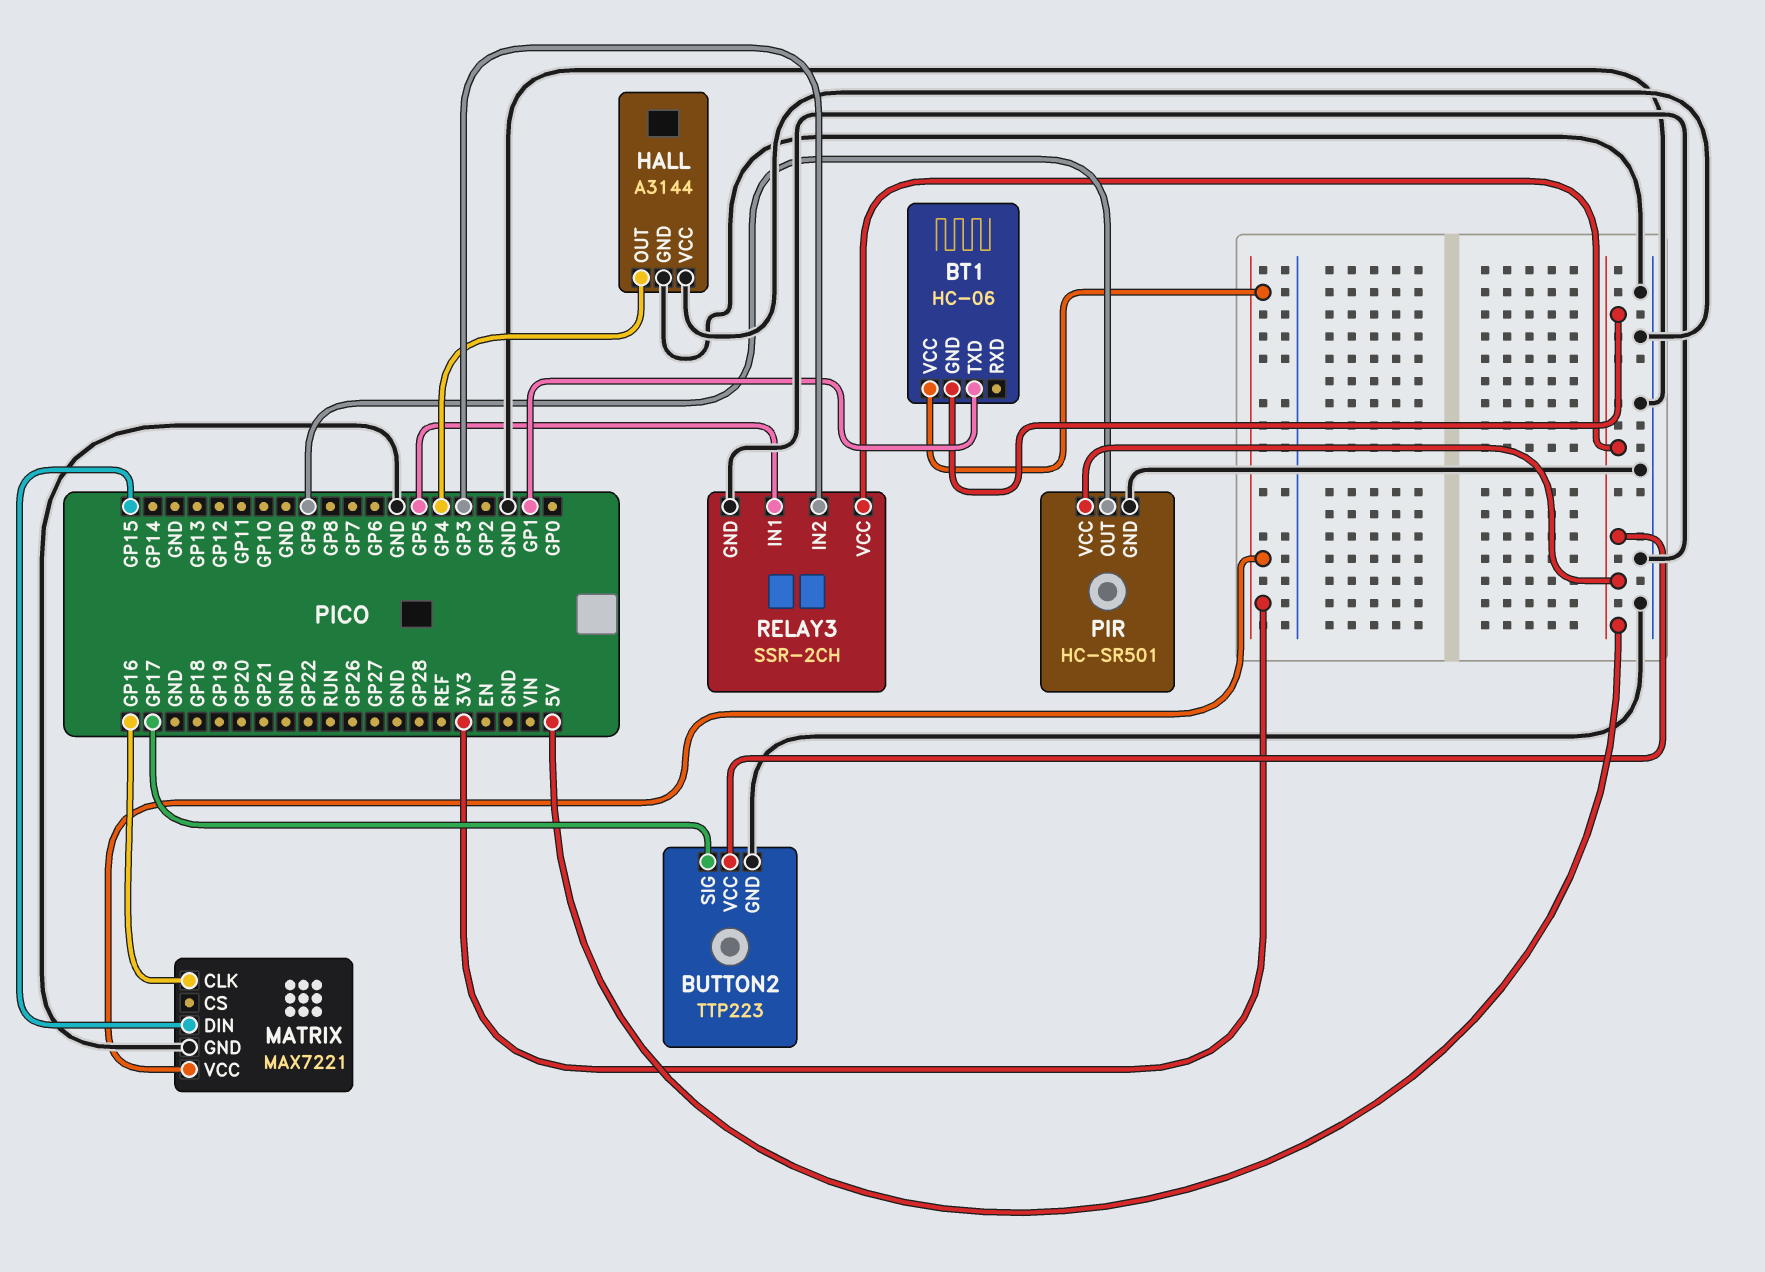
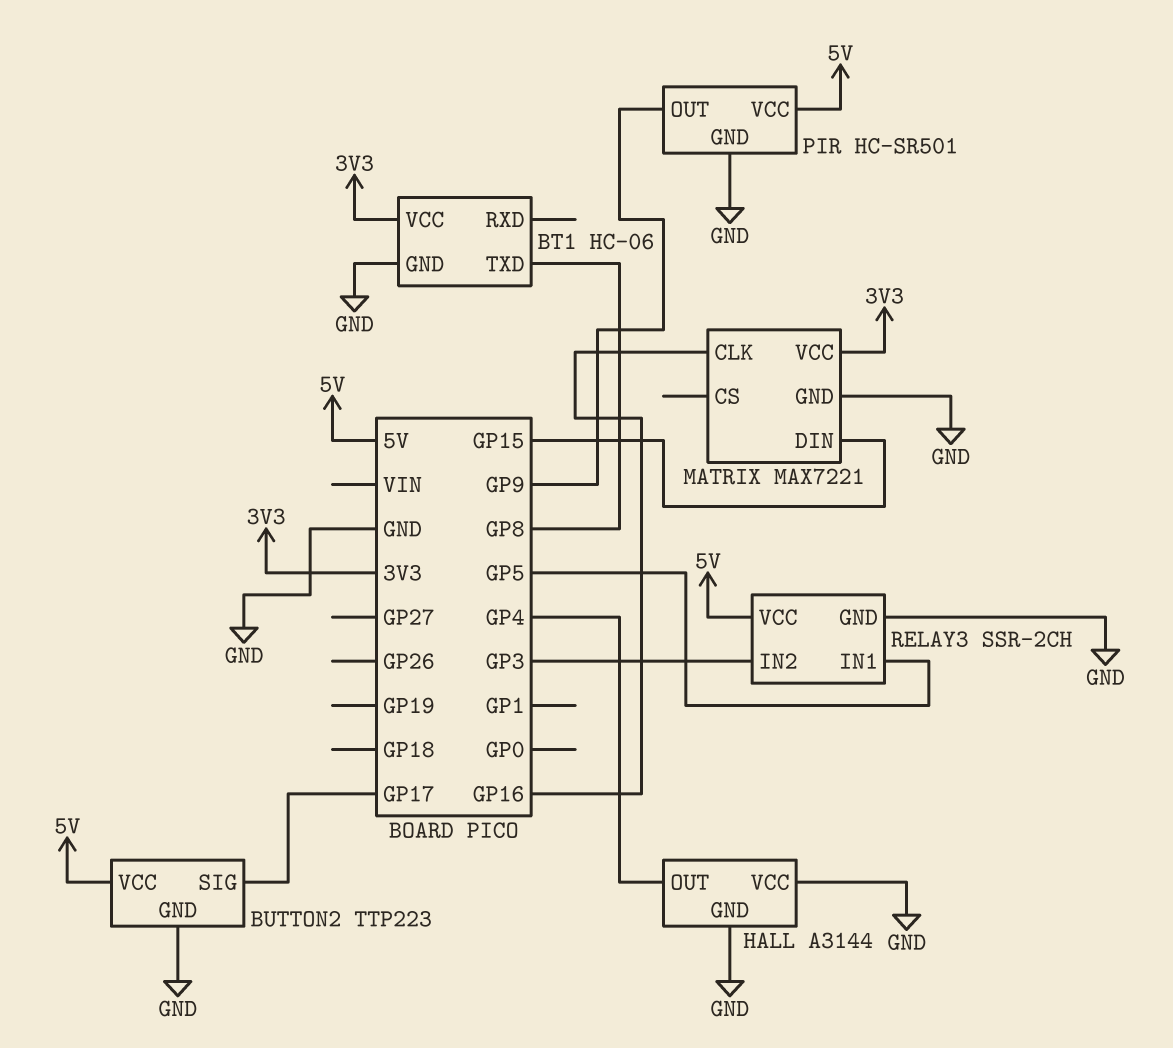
BT1 pin GND: 5V -> GND
BT1 pin TXD: GP1 -> GP8

